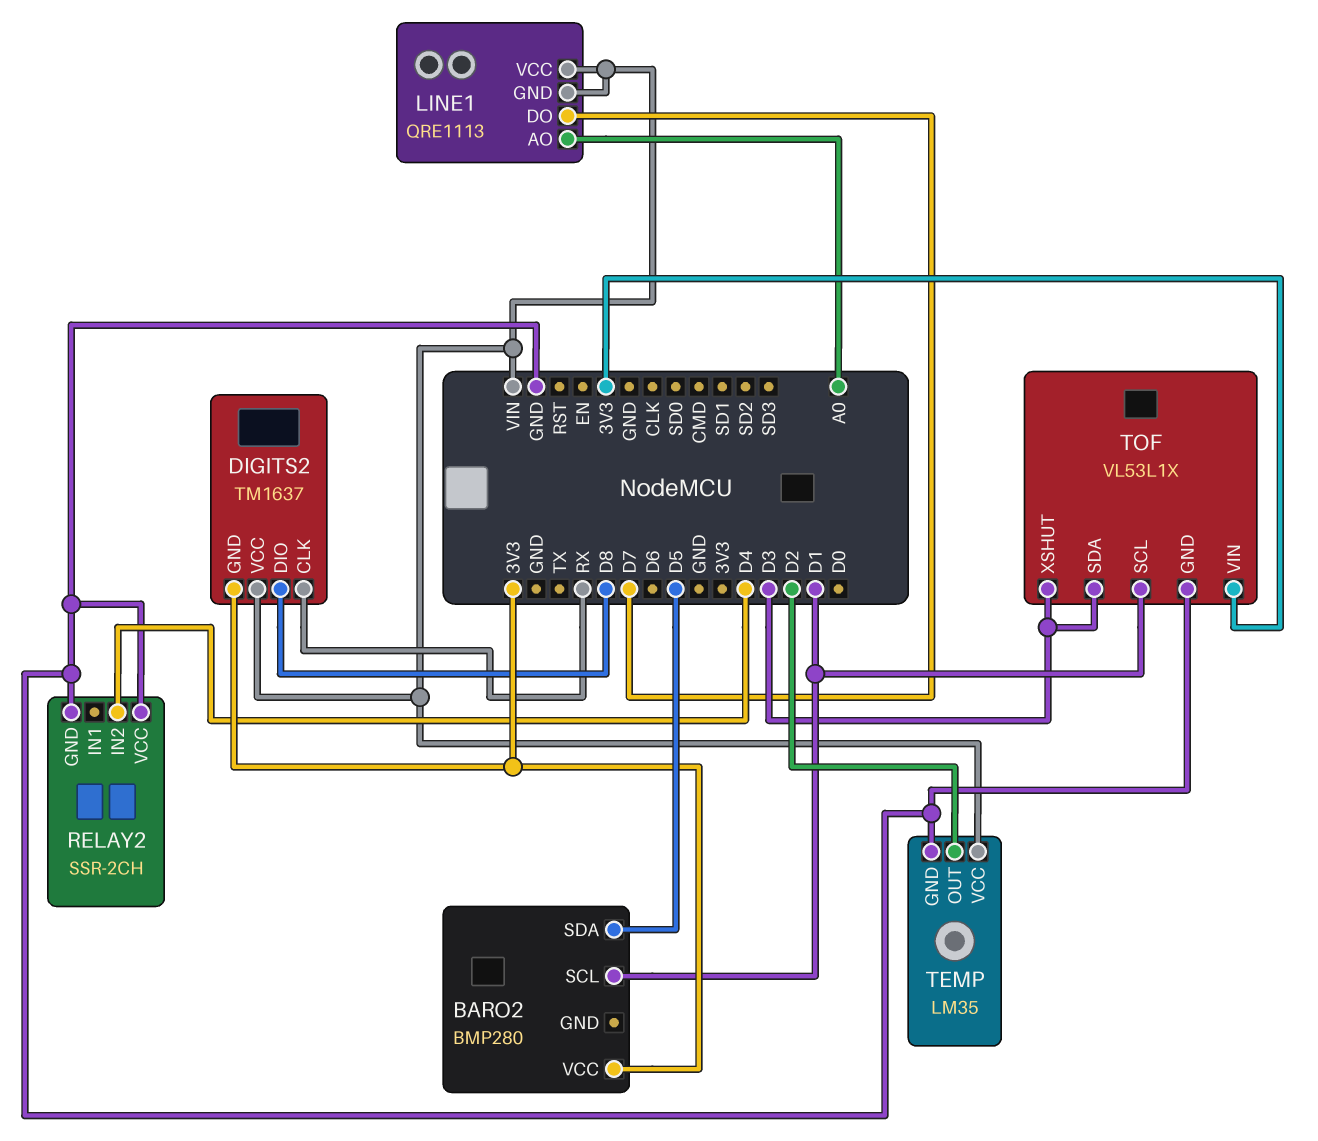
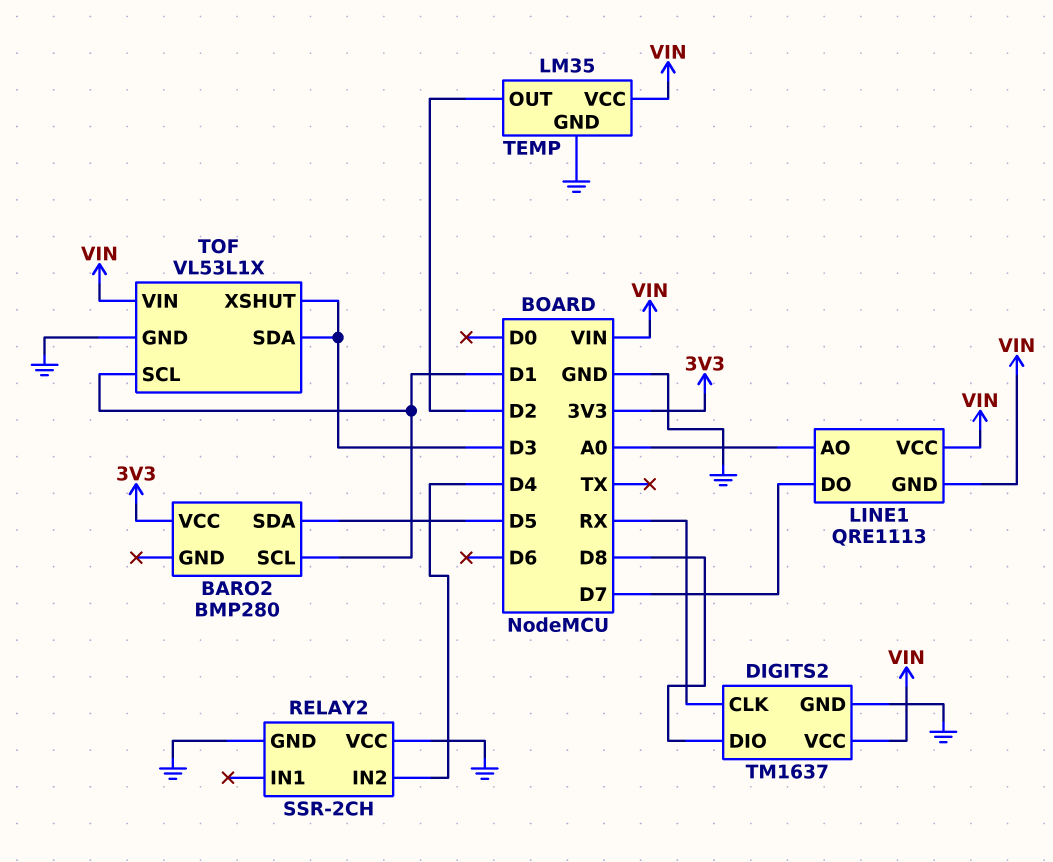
DIGITS2 pin GND: 3V3 -> GND
TOF pin VIN: 3V3 -> VIN

